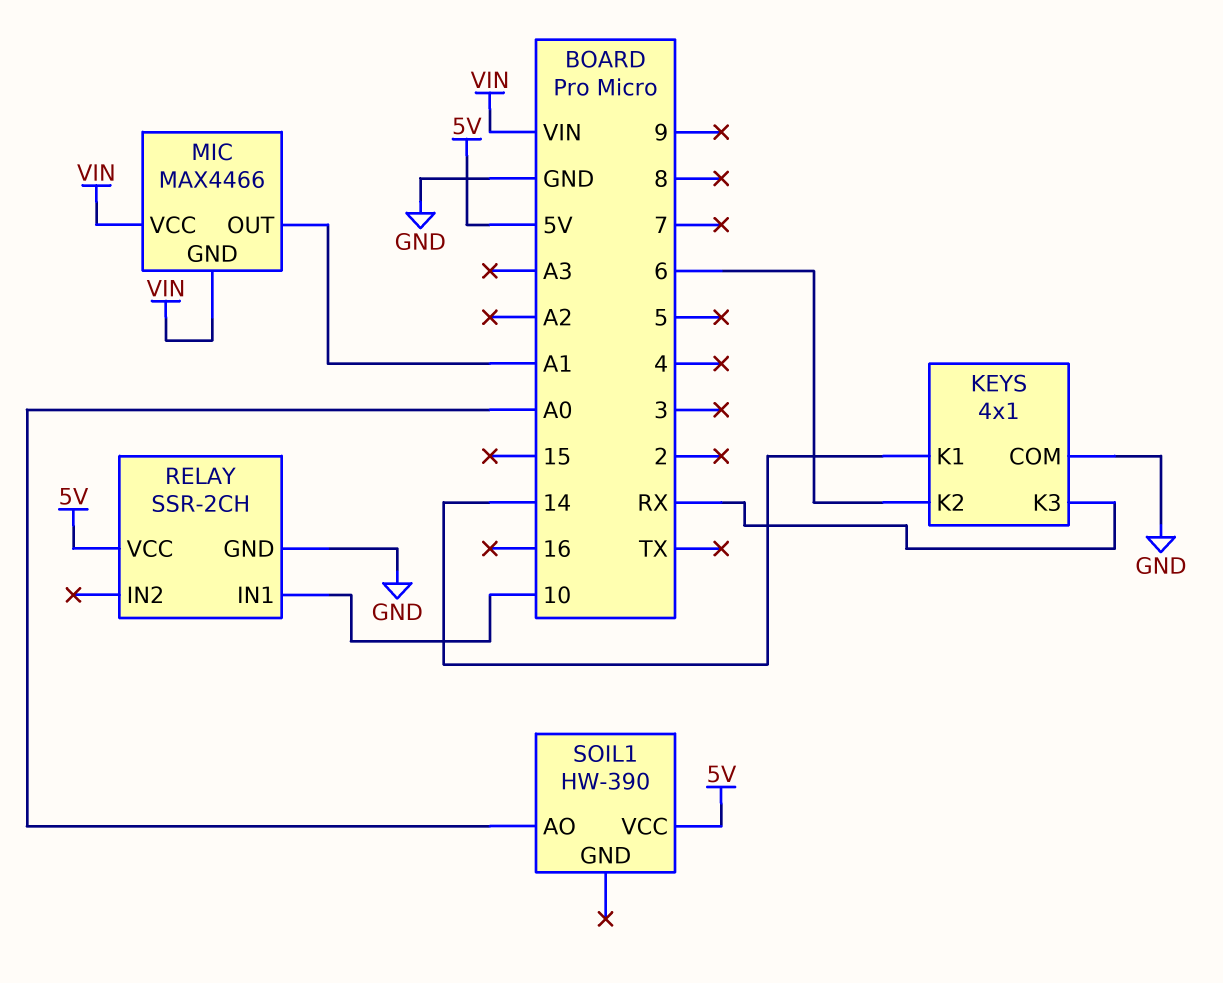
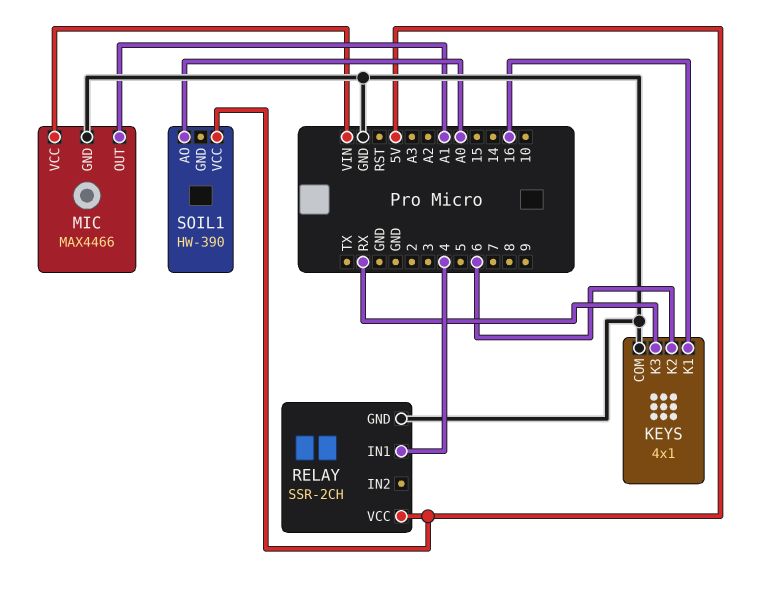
KEYS pin K1: 14 -> 16
MIC pin GND: VIN -> GND
RELAY pin IN1: 10 -> 4

